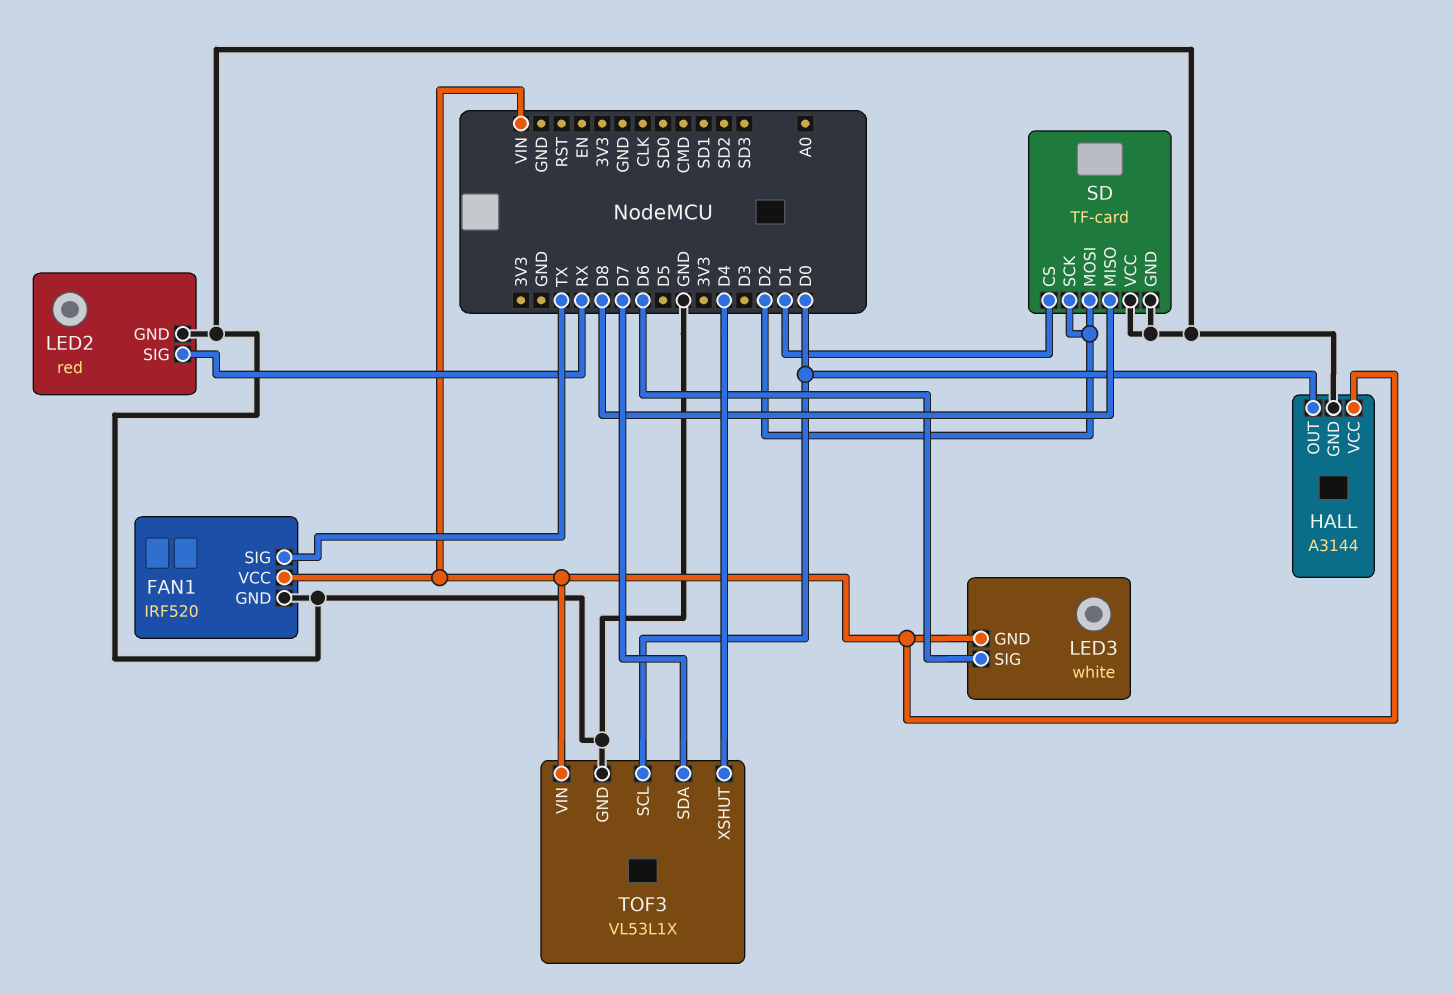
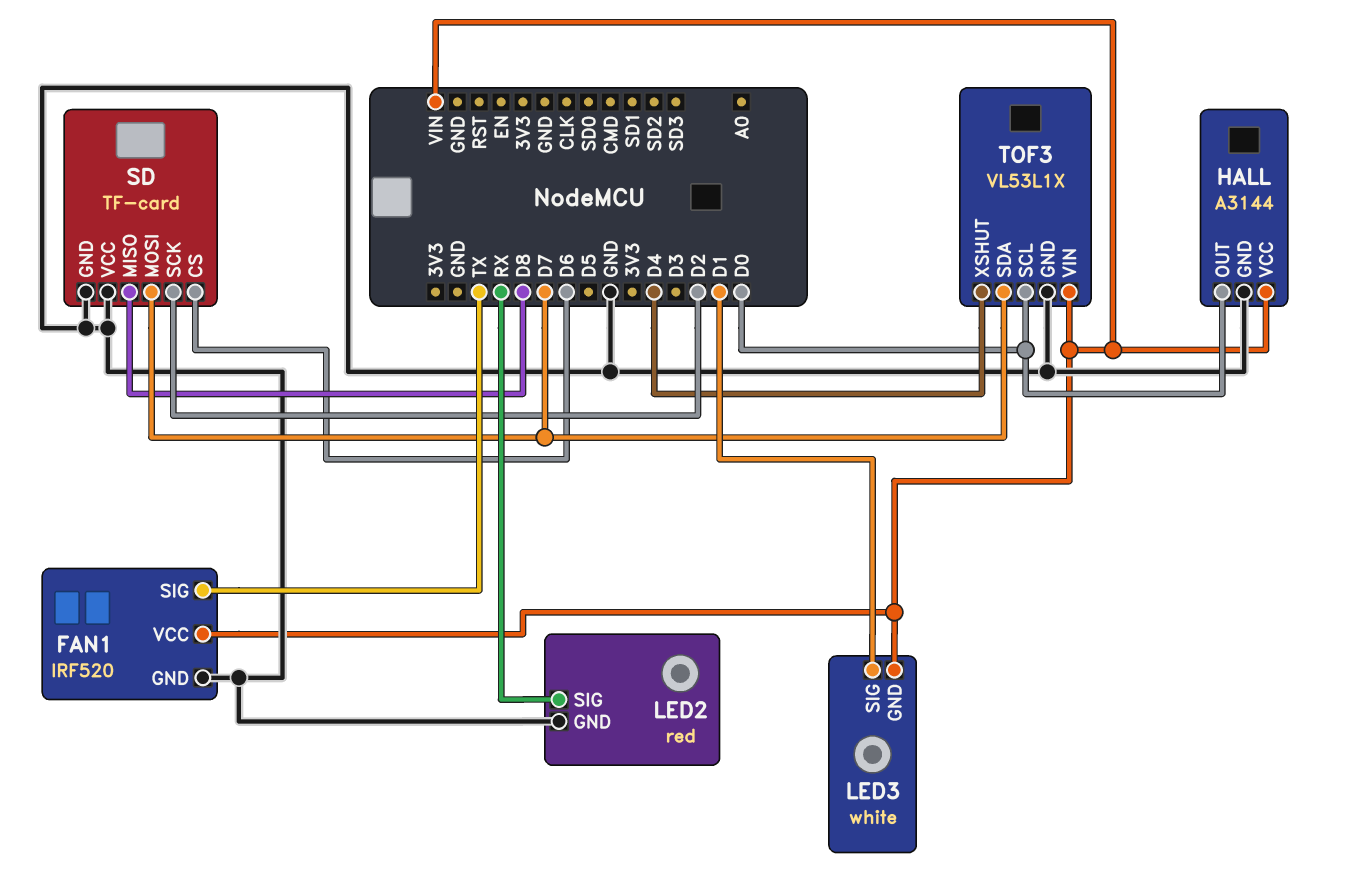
LED3 pin SIG: D6 -> D1
SD pin CS: D1 -> D6
SD pin MOSI: D2 -> D7

